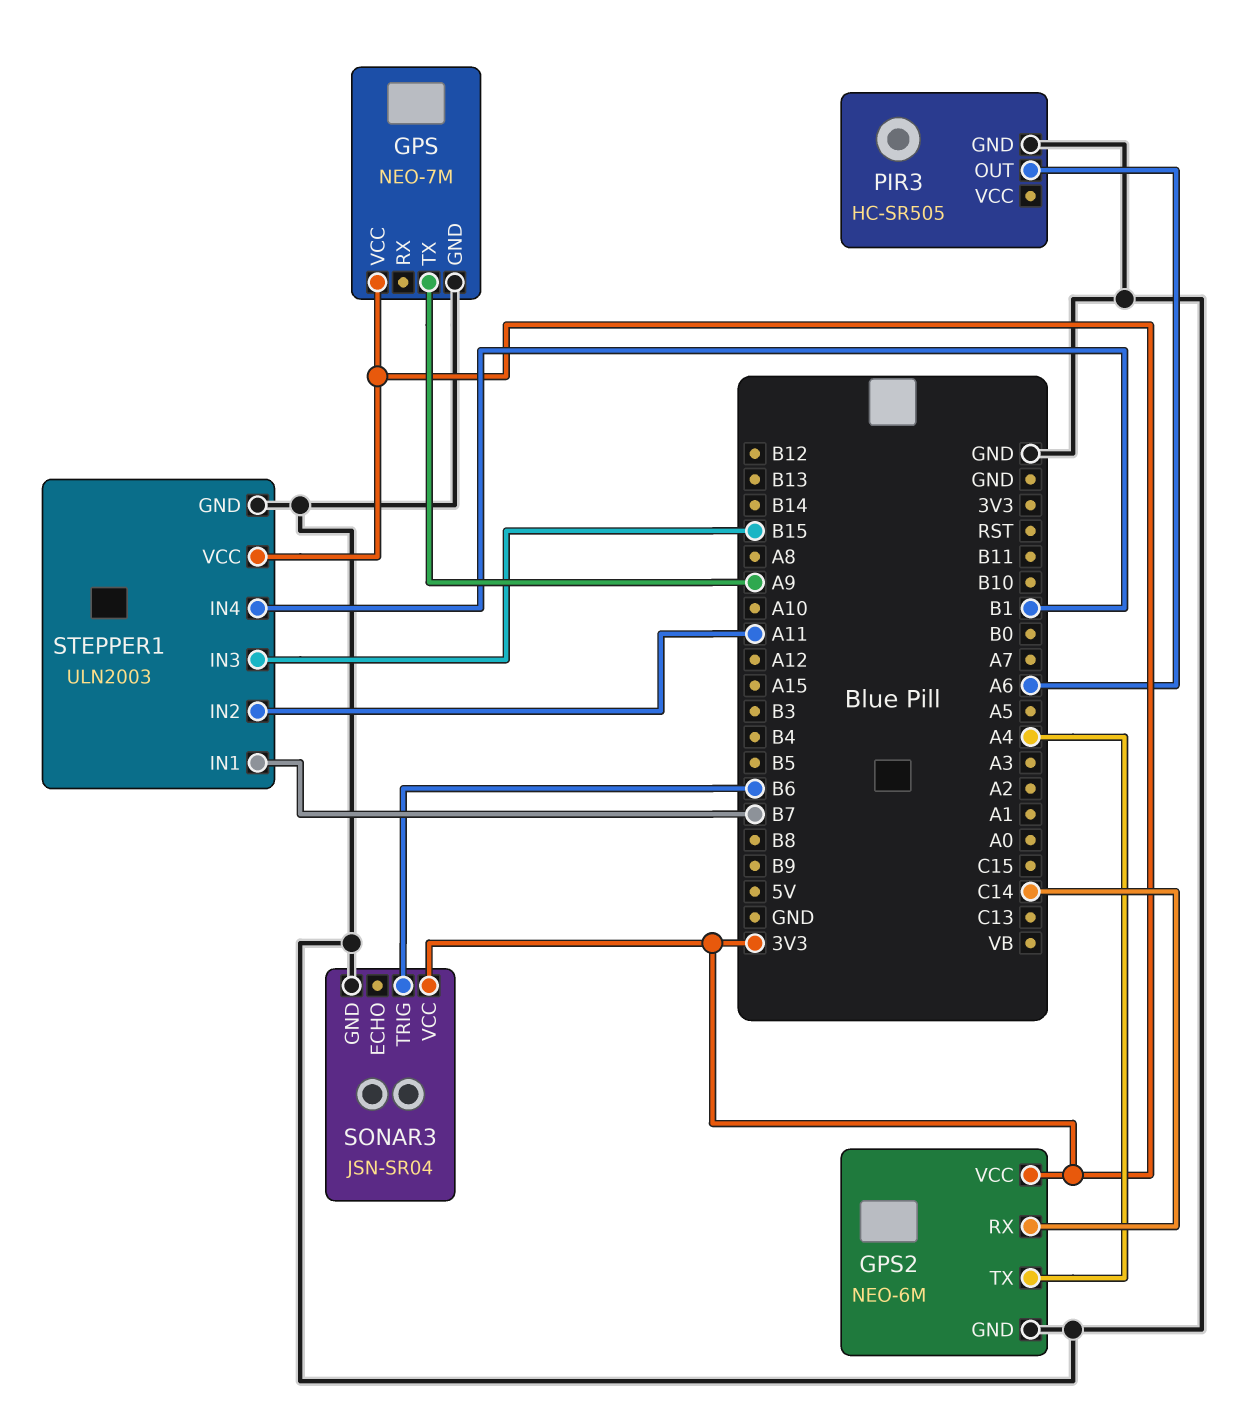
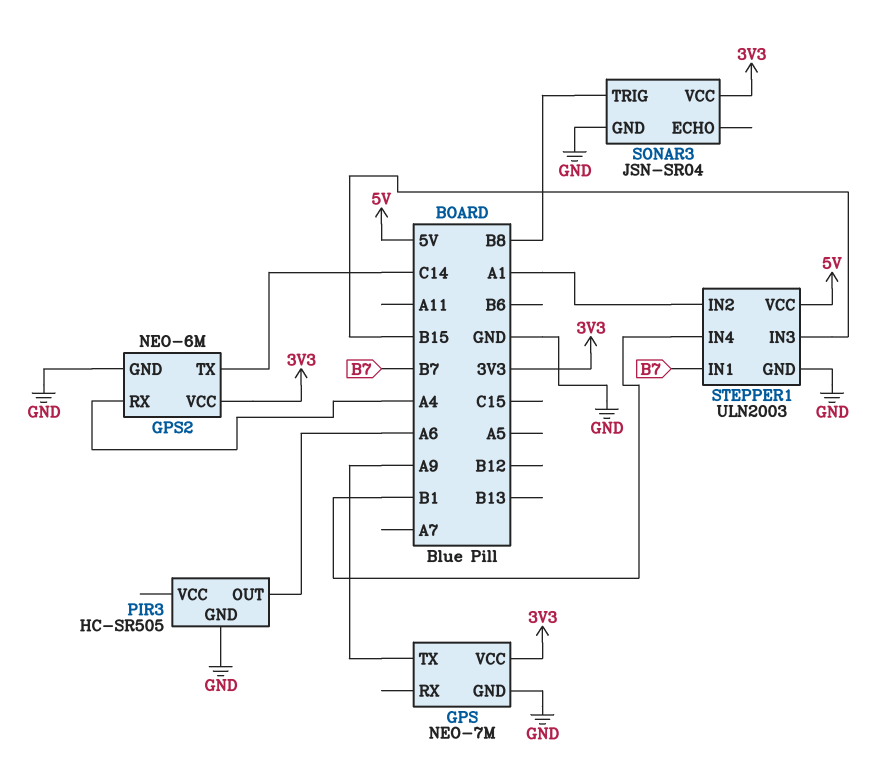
GPS2 pin RX: C14 -> A4
GPS2 pin TX: A4 -> C14
SONAR3 pin TRIG: B6 -> B8
STEPPER1 pin IN2: A11 -> A1
STEPPER1 pin VCC: 3V3 -> 5V

